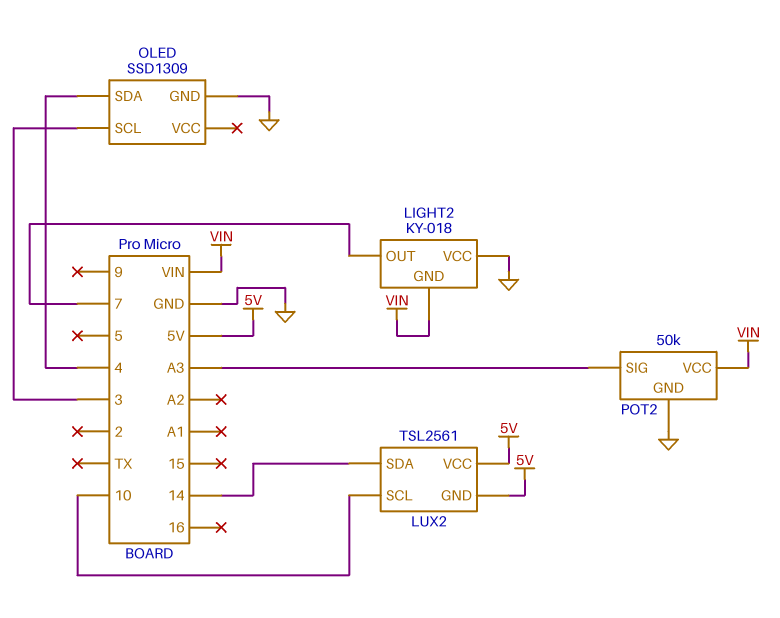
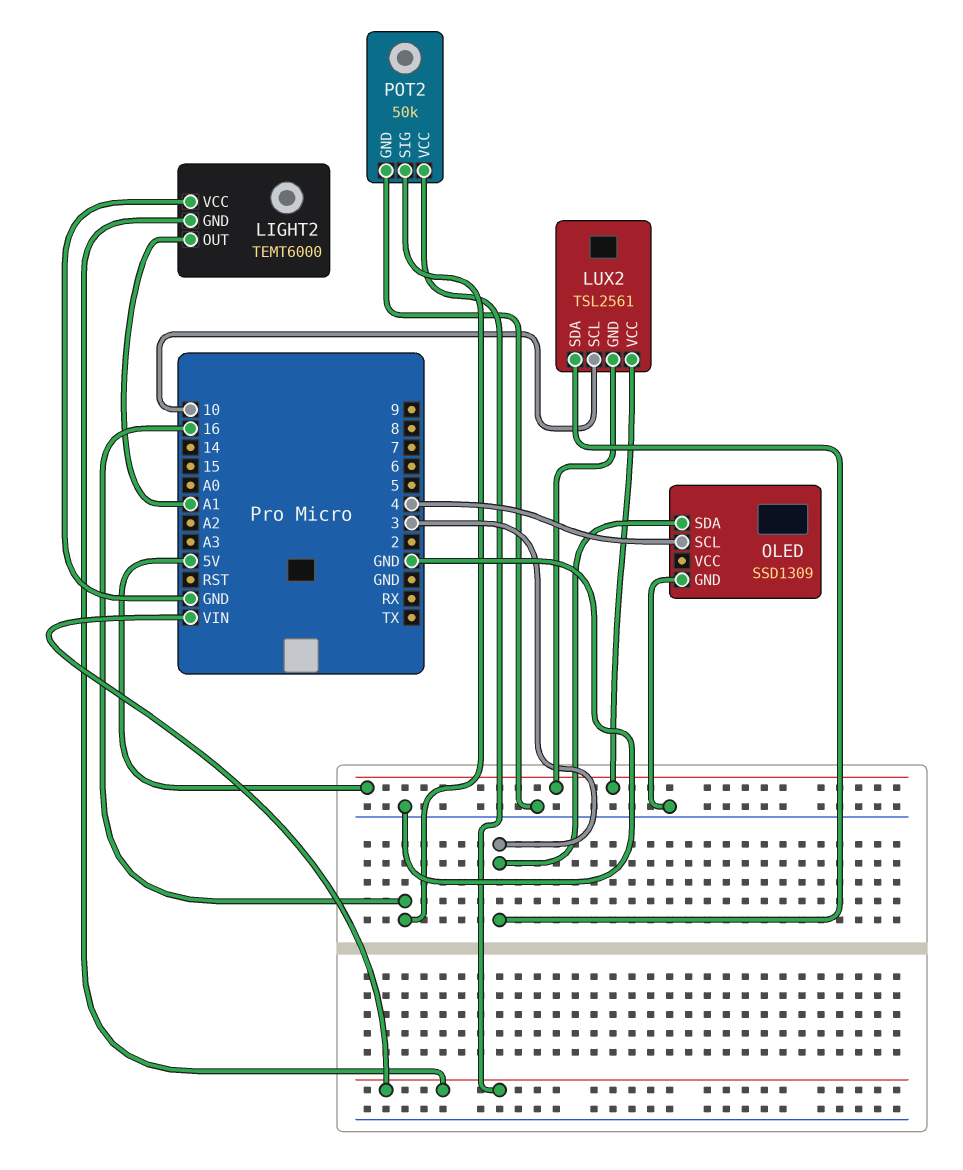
LIGHT2: KY-018 -> TEMT6000
LIGHT2 pin OUT: 7 -> A1
LUX2 pin SDA: 14 -> 3
OLED pin SCL: 3 -> 4
OLED pin SDA: 4 -> 3
POT2 pin SIG: A3 -> 16

